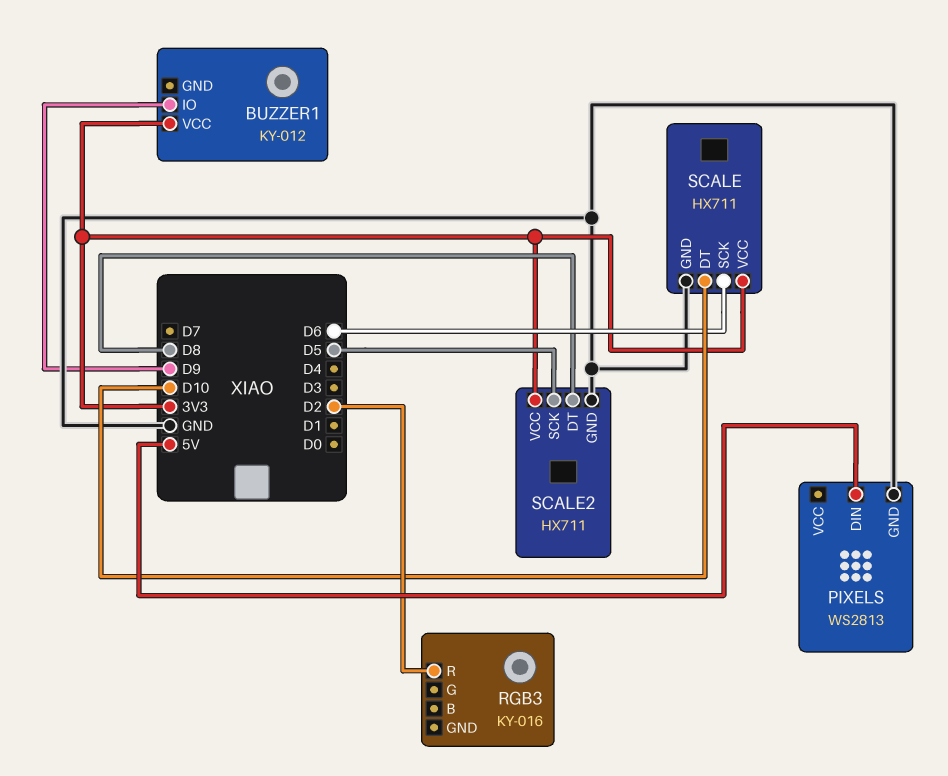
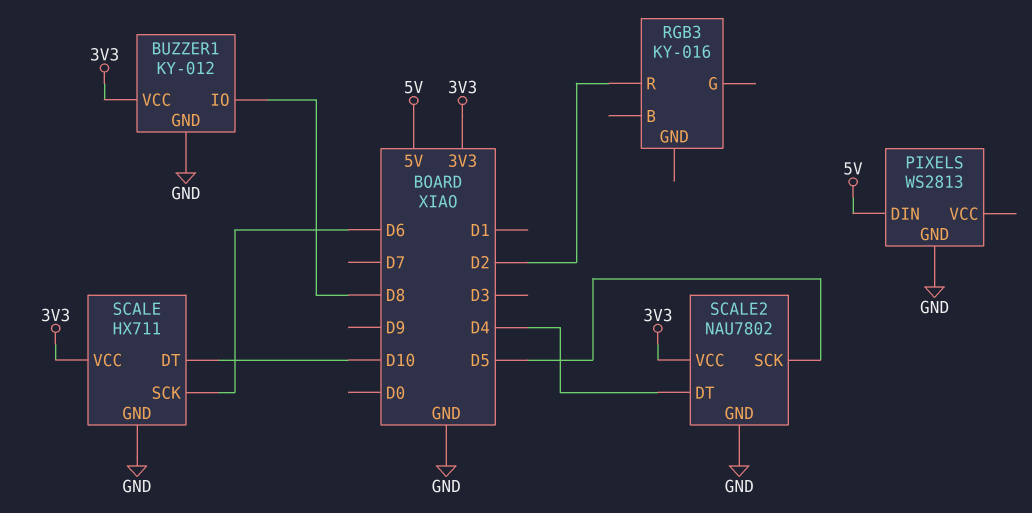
BUZZER1 pin GND: none -> GND
BUZZER1 pin IO: D9 -> D8
SCALE2: HX711 -> NAU7802
SCALE2 pin DT: D8 -> D4

